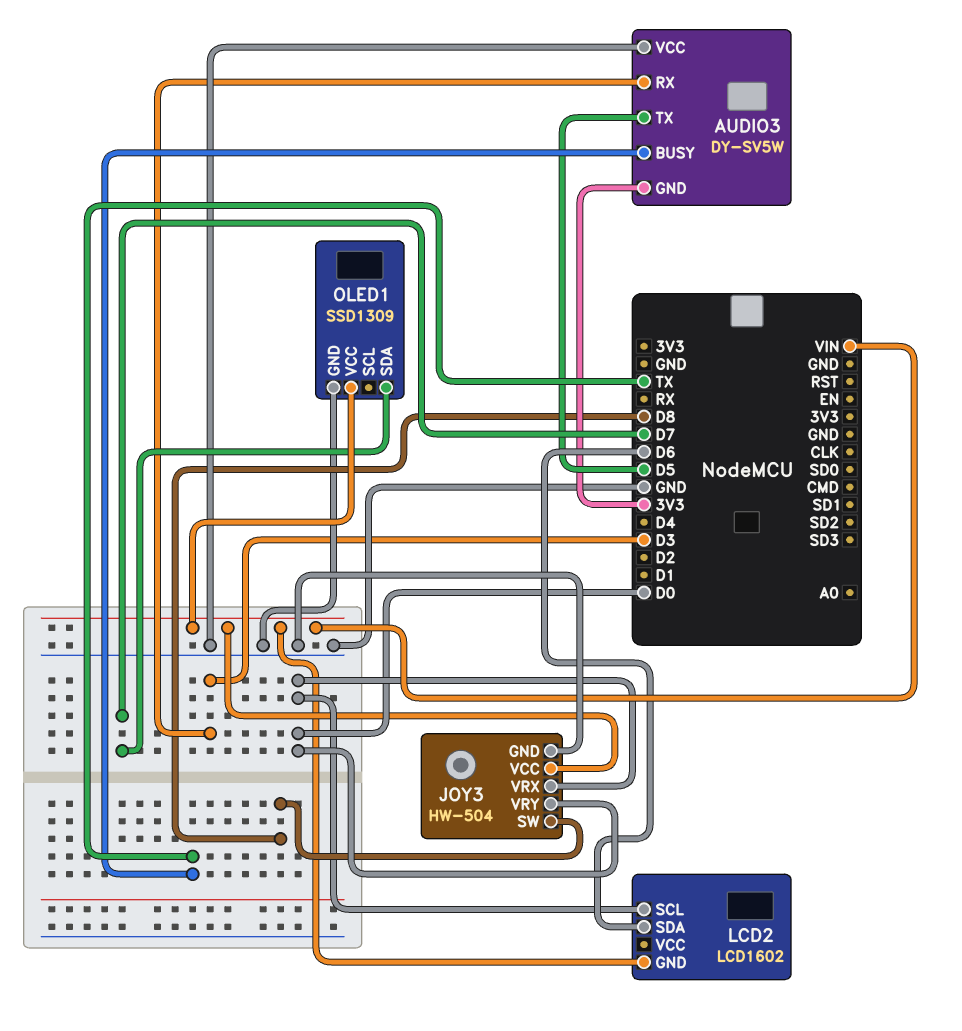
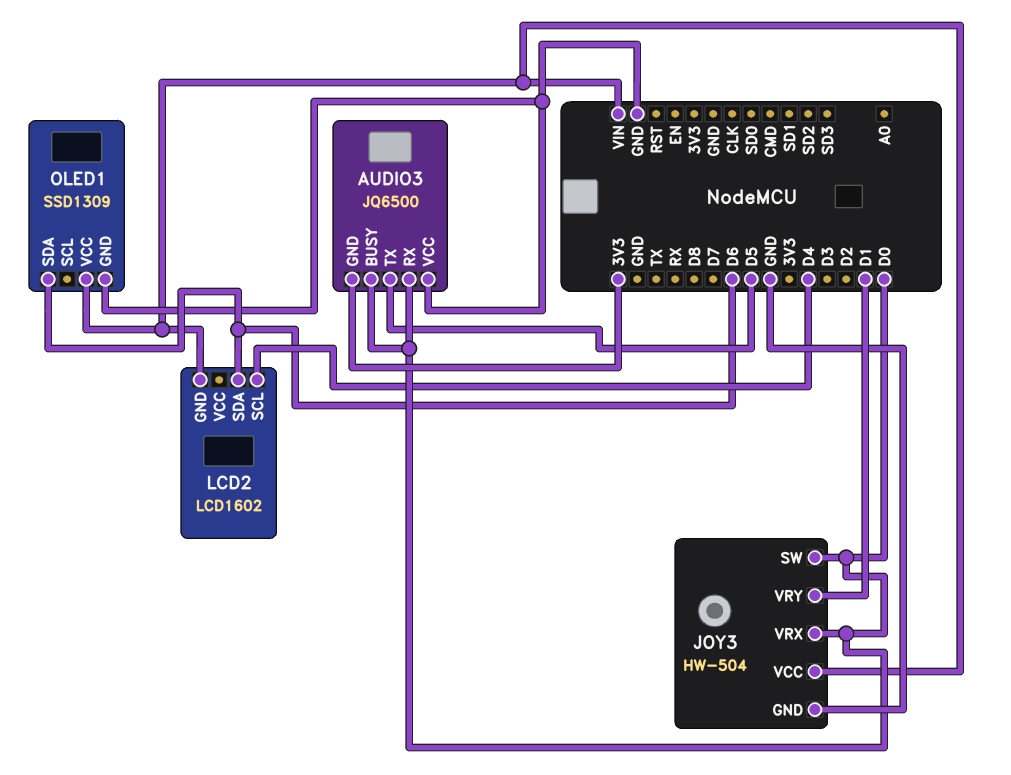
AUDIO3: DY-SV5W -> JQ6500
AUDIO3 pin BUSY: TX -> D0
AUDIO3 pin RX: D3 -> D0
JOY3 pin SW: D8 -> D0
JOY3 pin VRY: D0 -> D1
LCD2 pin SCL: D0 -> D4
OLED1 pin SDA: D7 -> D6

